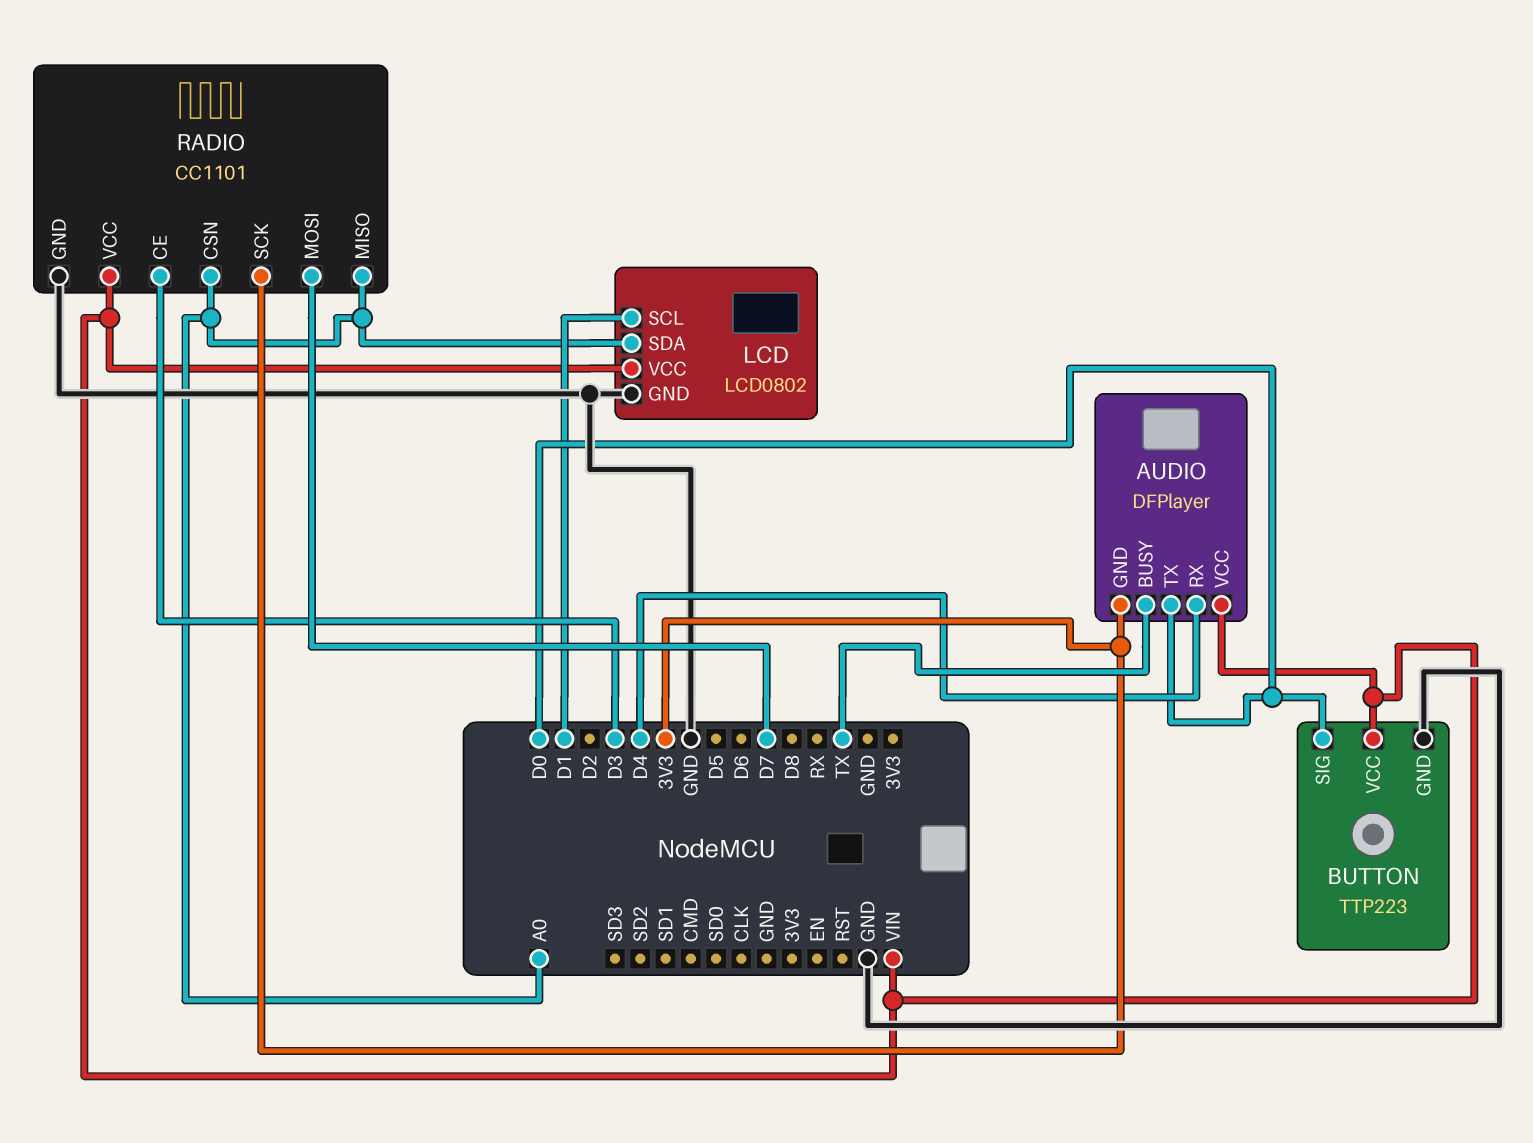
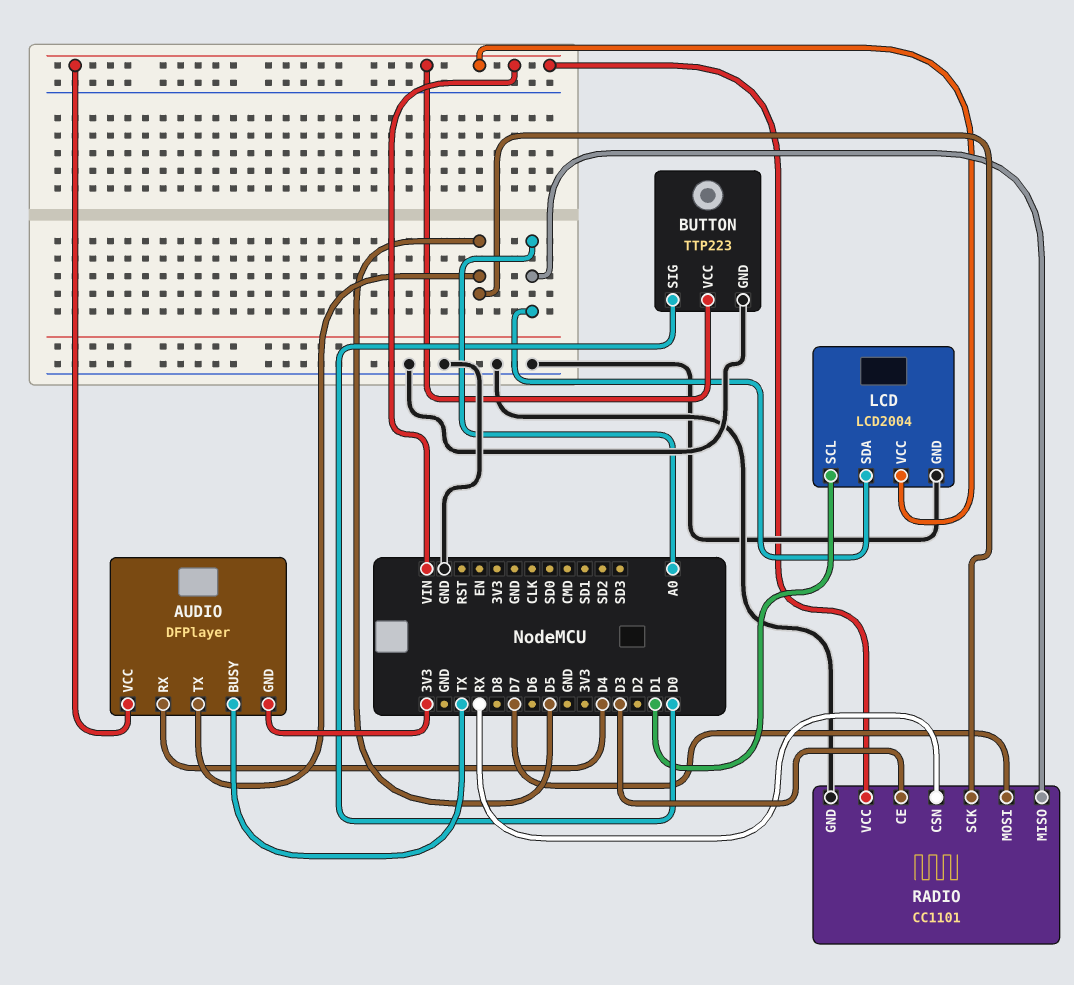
AUDIO pin TX: D0 -> D5
LCD: LCD0802 -> LCD2004
RADIO pin CSN: A0 -> RX
RADIO pin SCK: 3V3 -> D5

